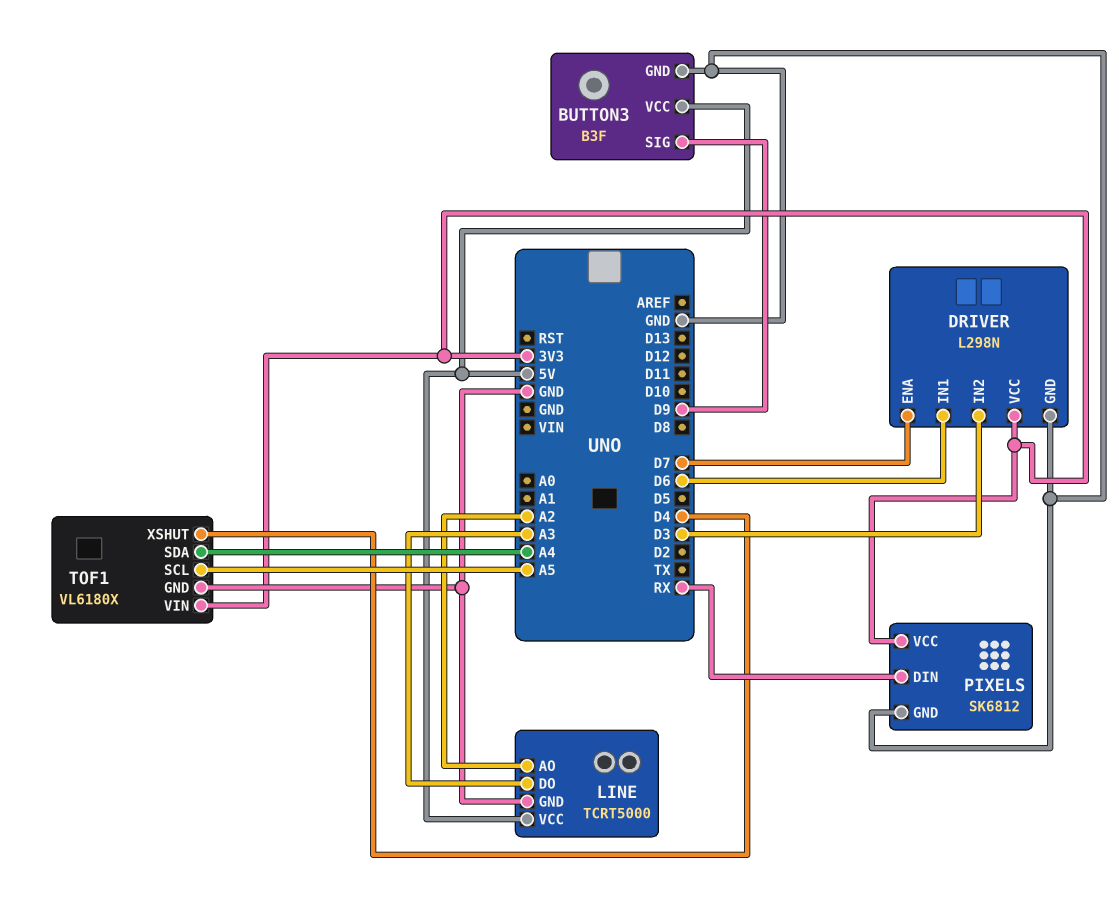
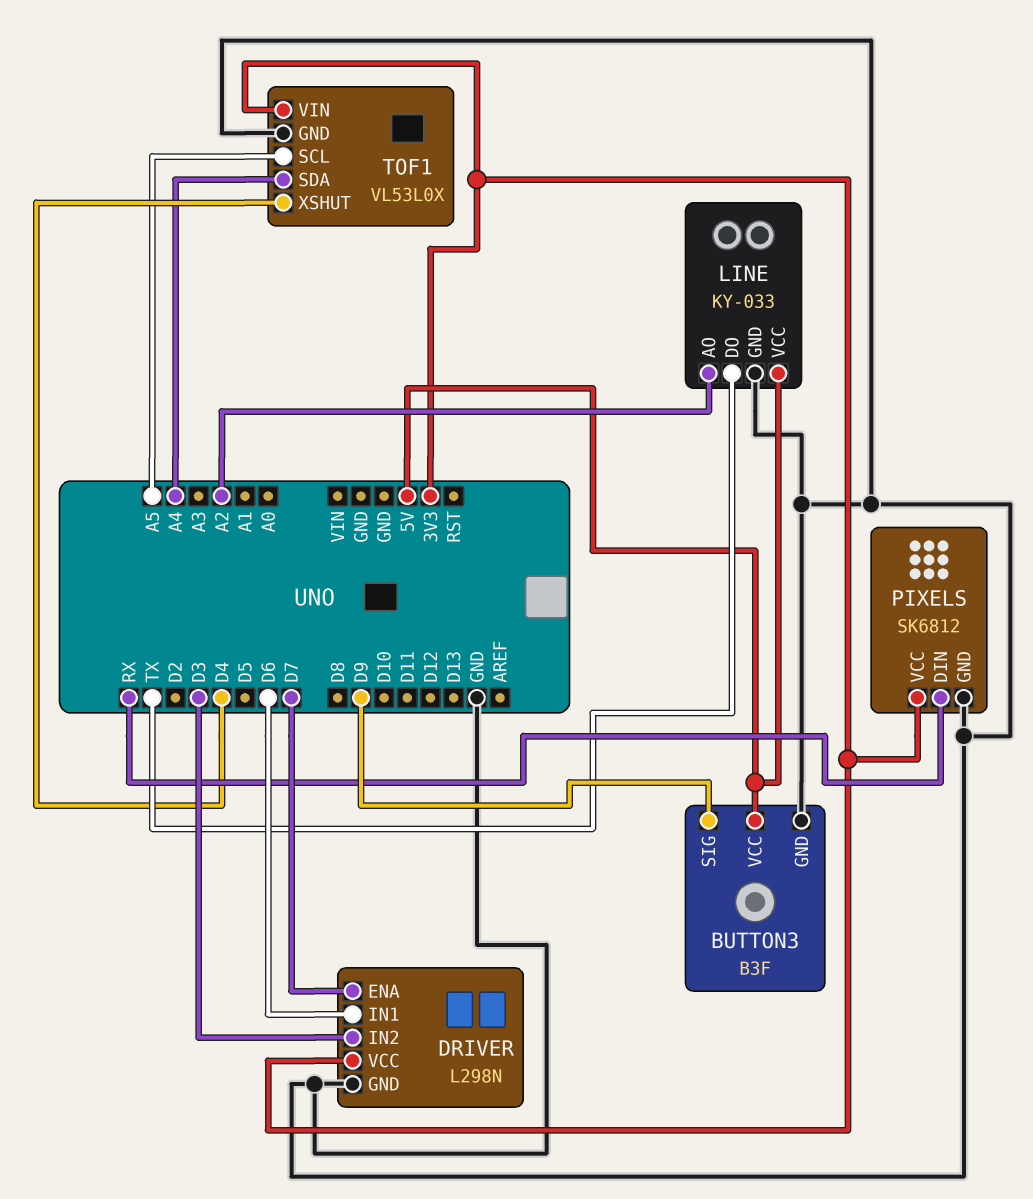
LINE: TCRT5000 -> KY-033
LINE pin DO: A3 -> TX
TOF1: VL6180X -> VL53L0X

